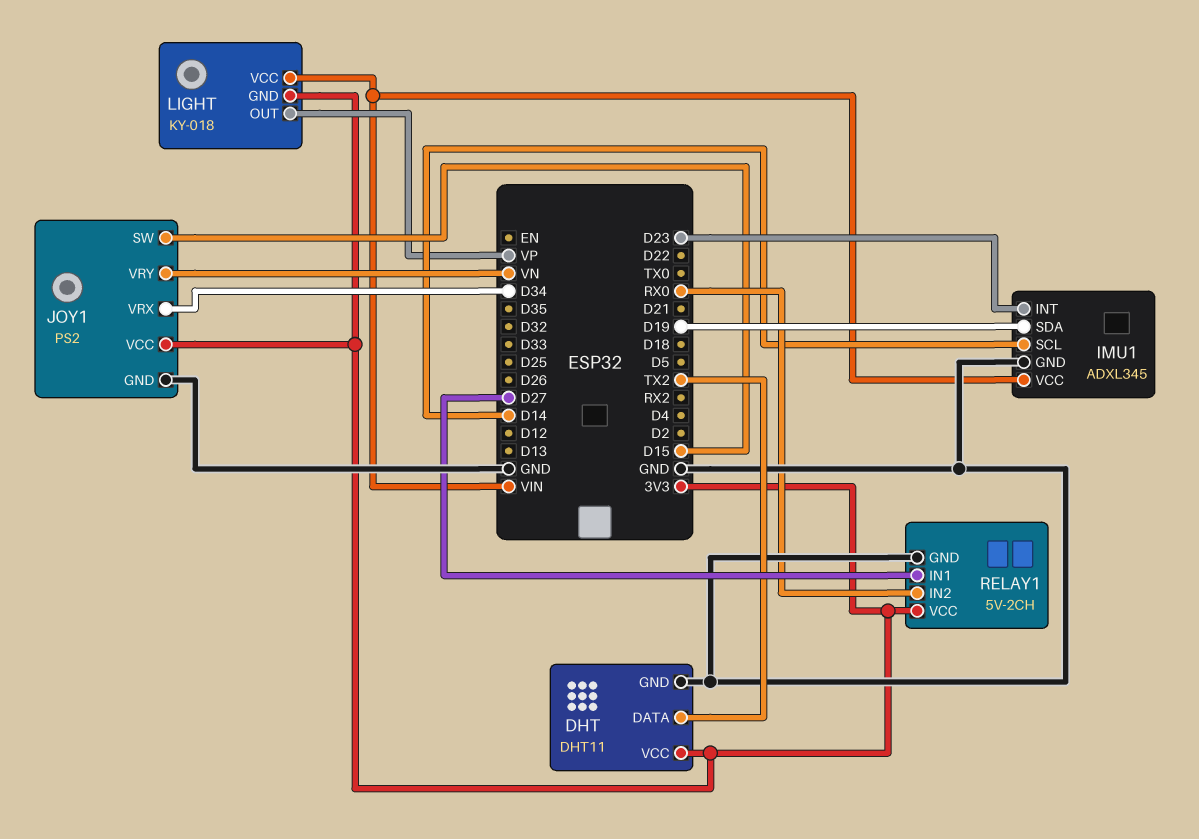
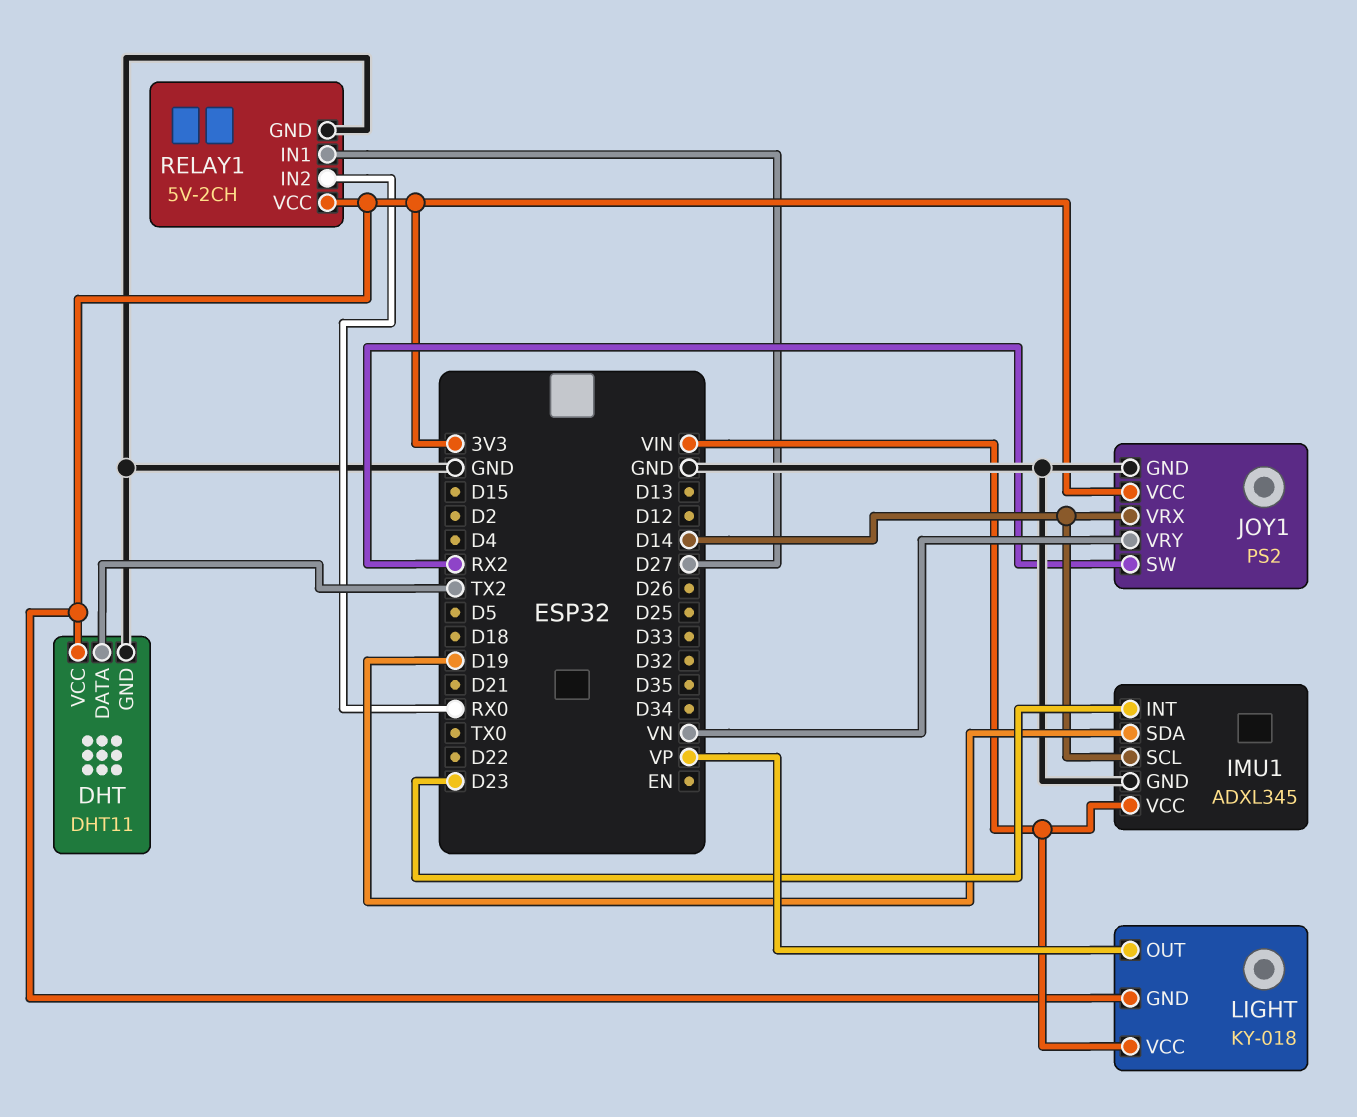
JOY1 pin SW: D15 -> RX2
JOY1 pin VRX: D34 -> D14

